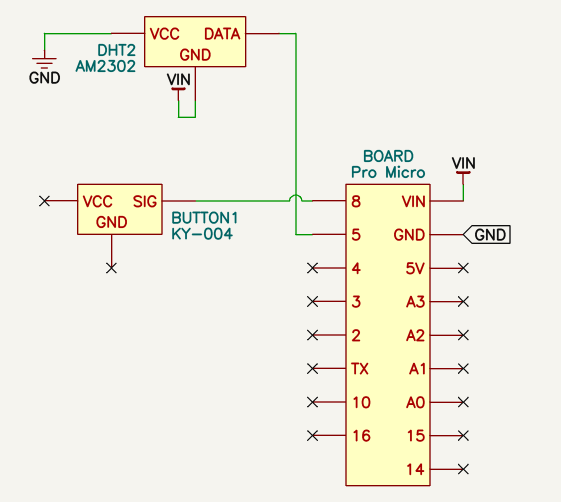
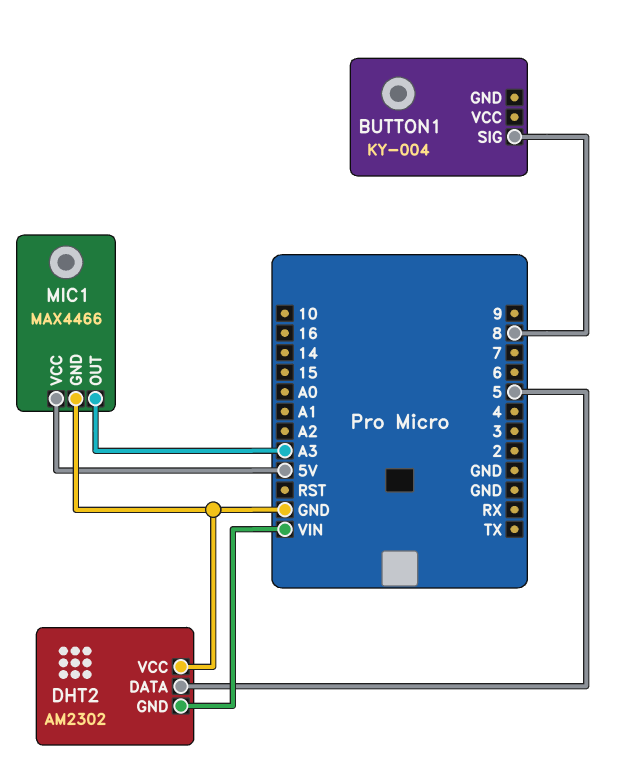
MIC1: none -> MAX4466
MIC1 pin GND: none -> GND
MIC1 pin OUT: none -> A3
MIC1 pin VCC: none -> 5V

